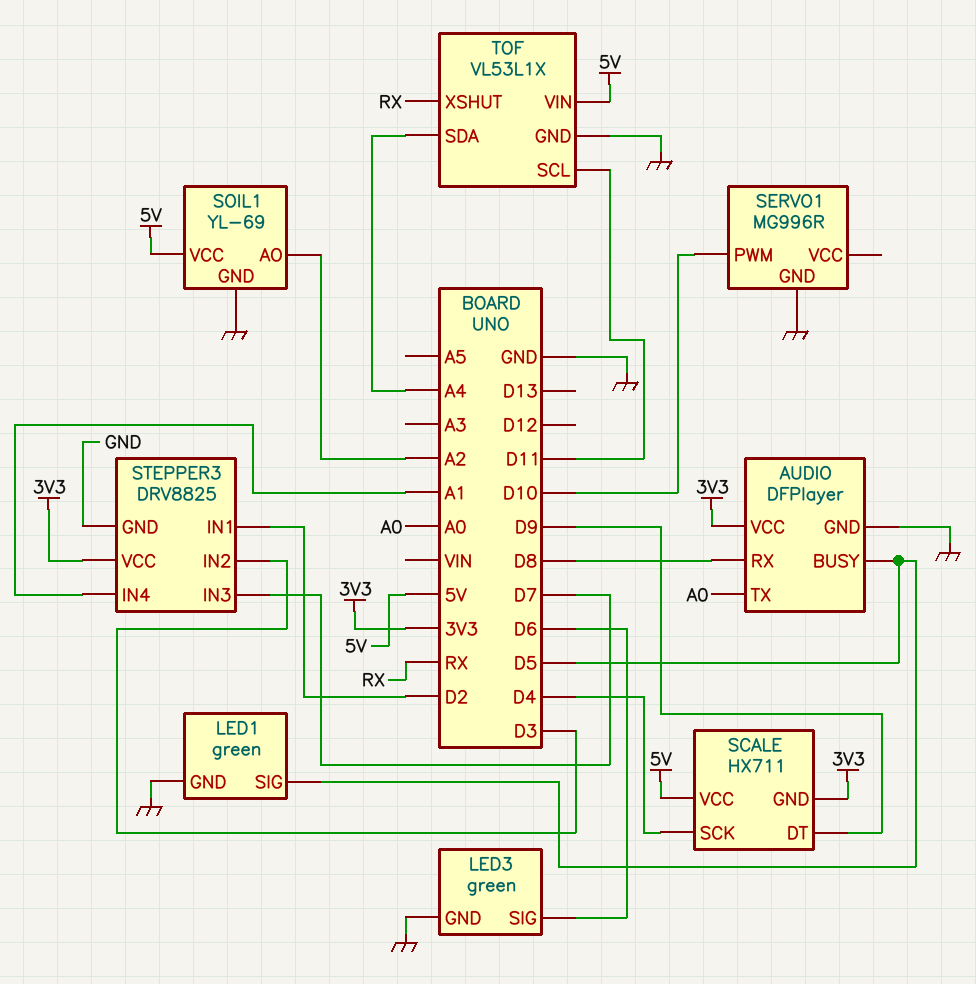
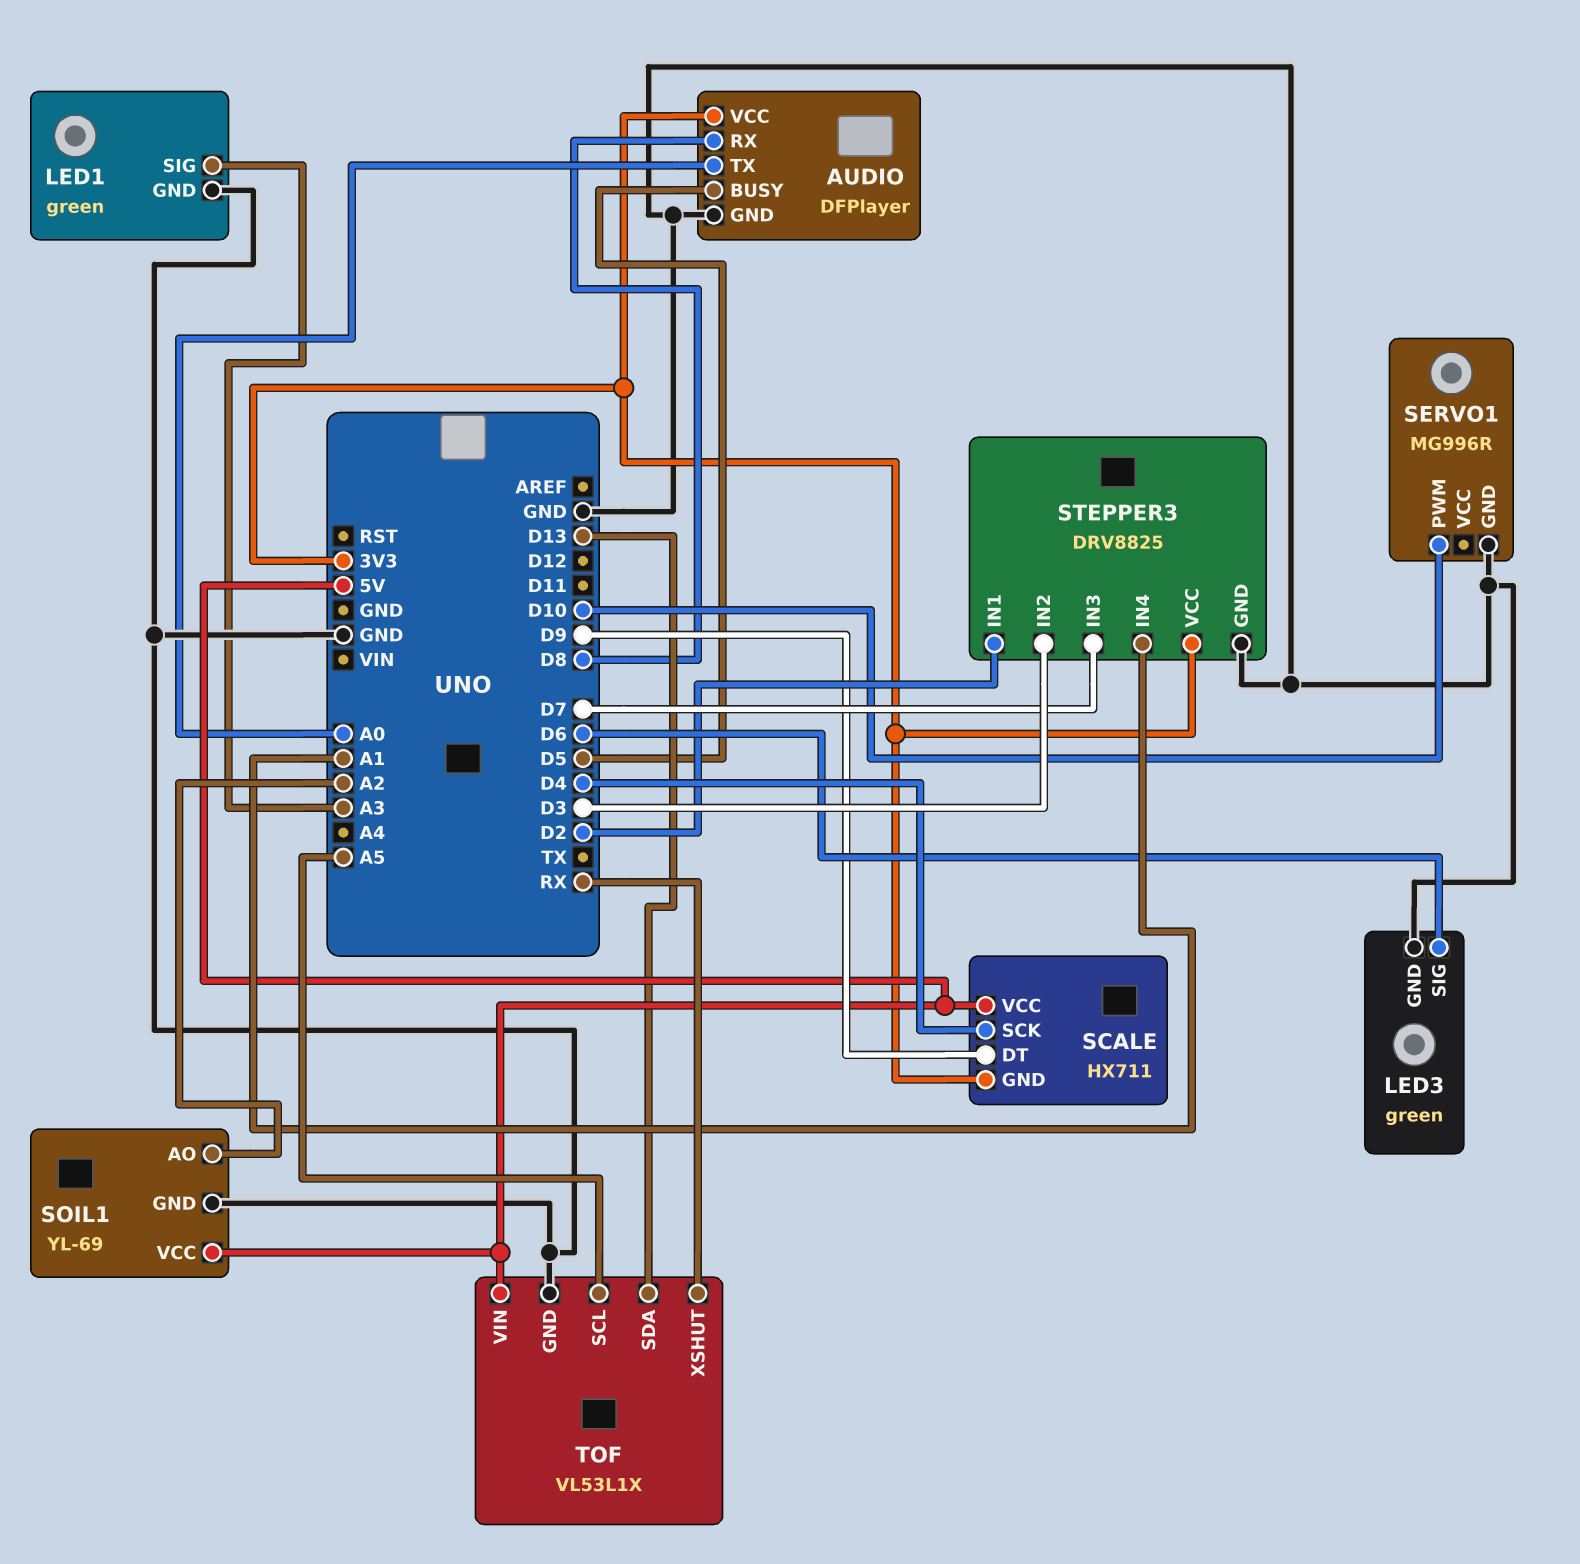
LED1 pin SIG: D5 -> A3
TOF pin SCL: D11 -> A5
TOF pin SDA: A4 -> D13

